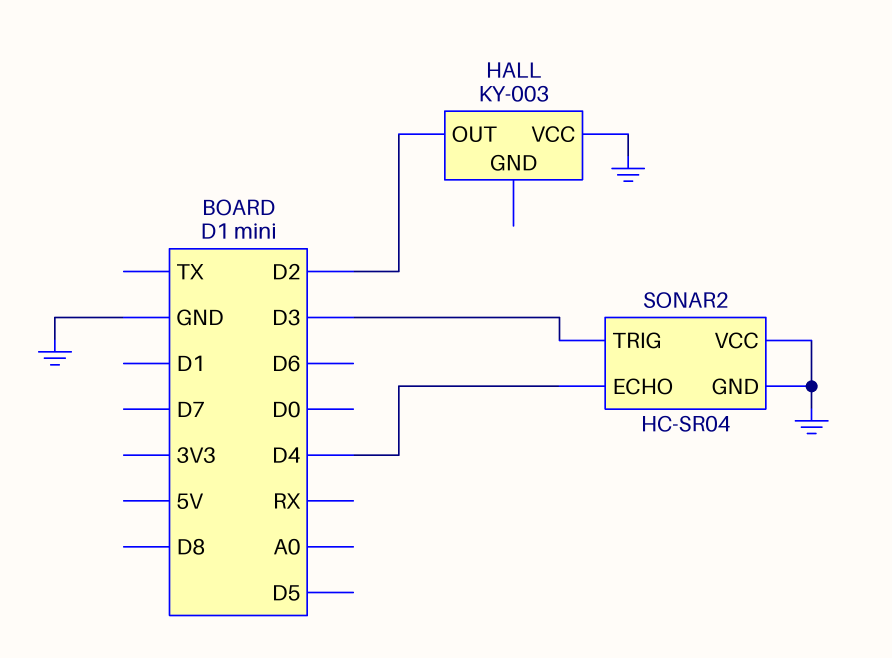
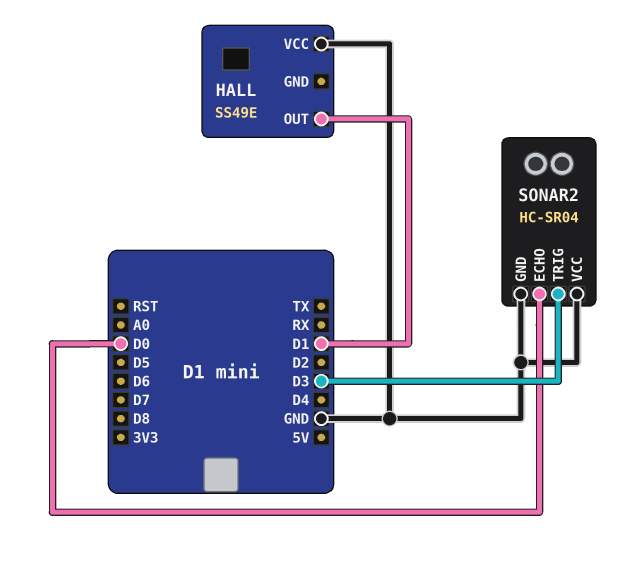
HALL: KY-003 -> SS49E
HALL pin OUT: D2 -> D1
SONAR2 pin ECHO: D4 -> D0

